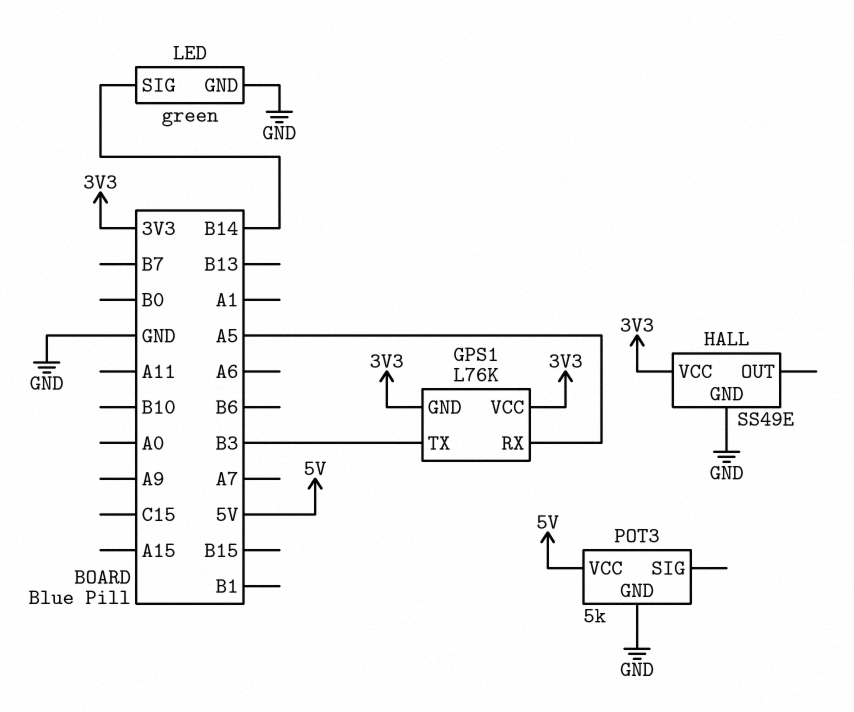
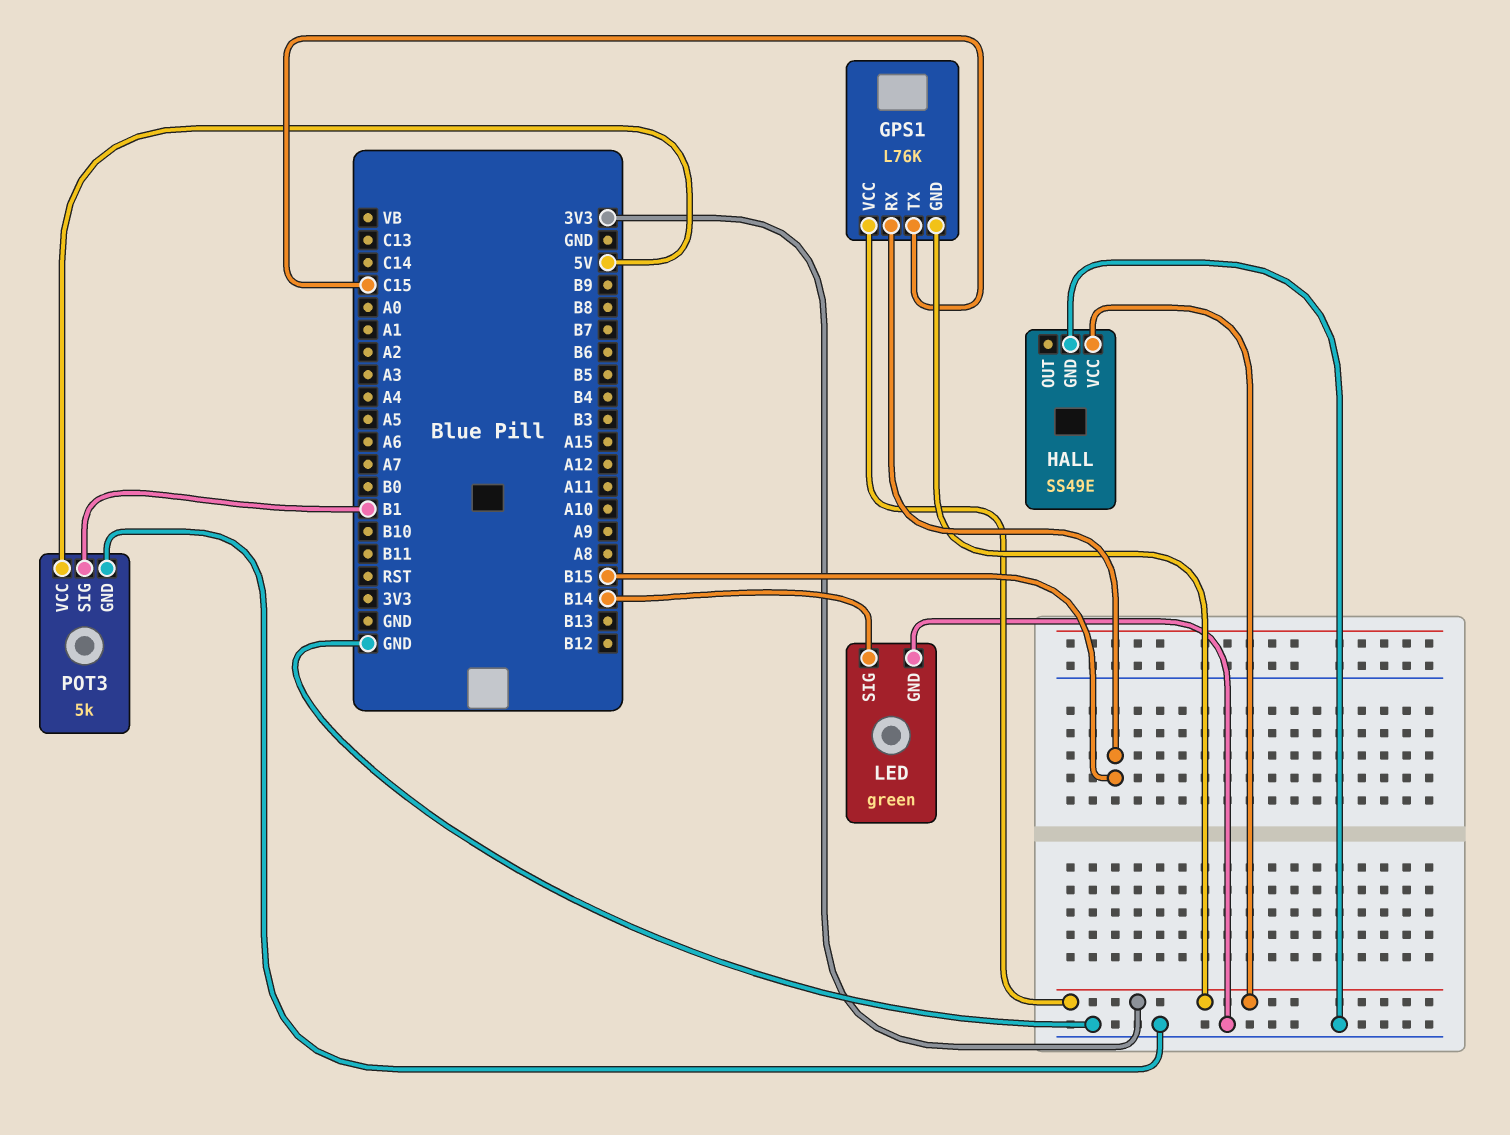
GPS1 pin RX: A5 -> B15
GPS1 pin TX: B3 -> C15
POT3 pin SIG: none -> B1

